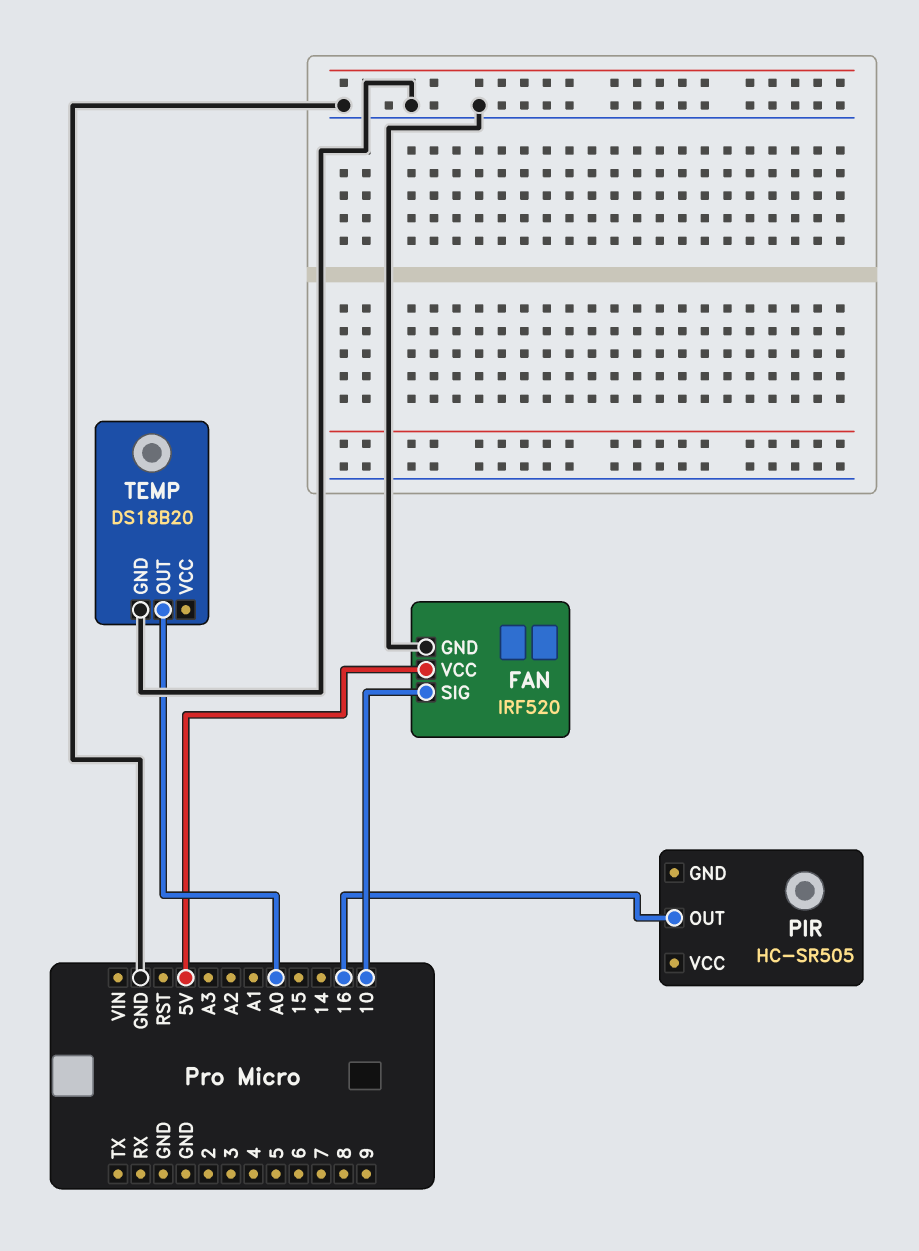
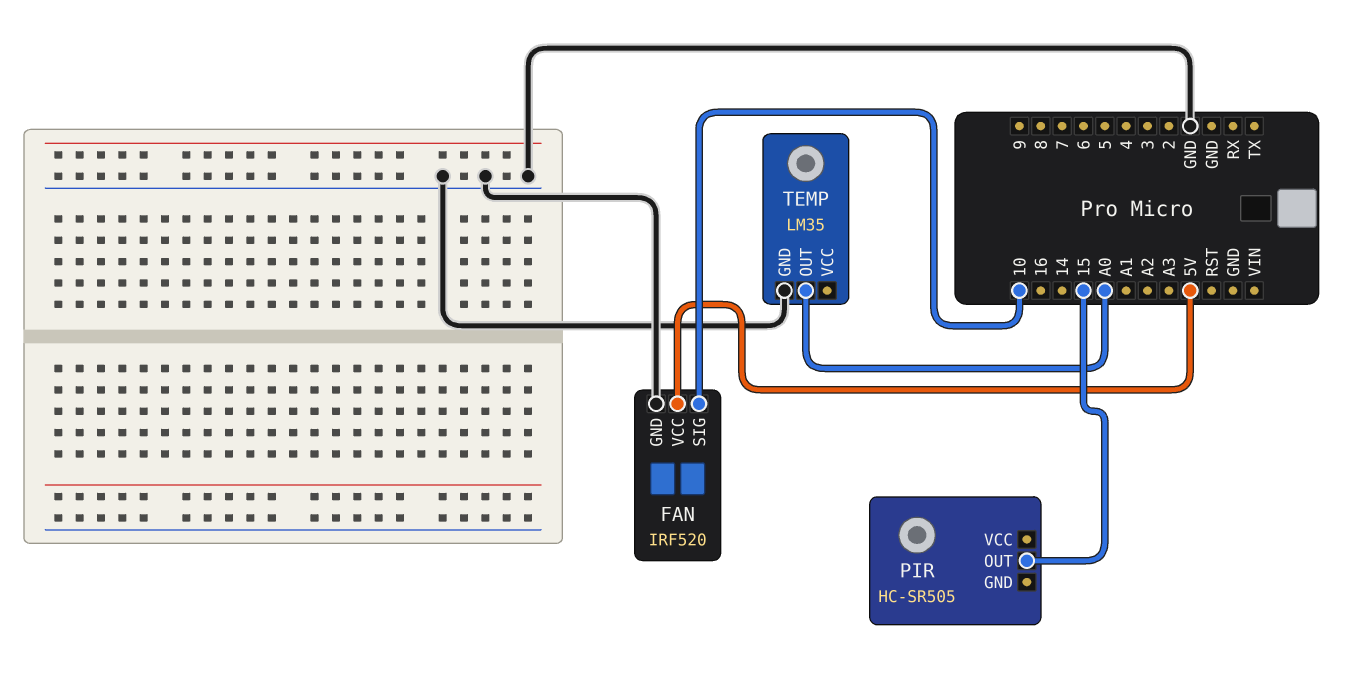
PIR pin OUT: 16 -> 15
TEMP: DS18B20 -> LM35

